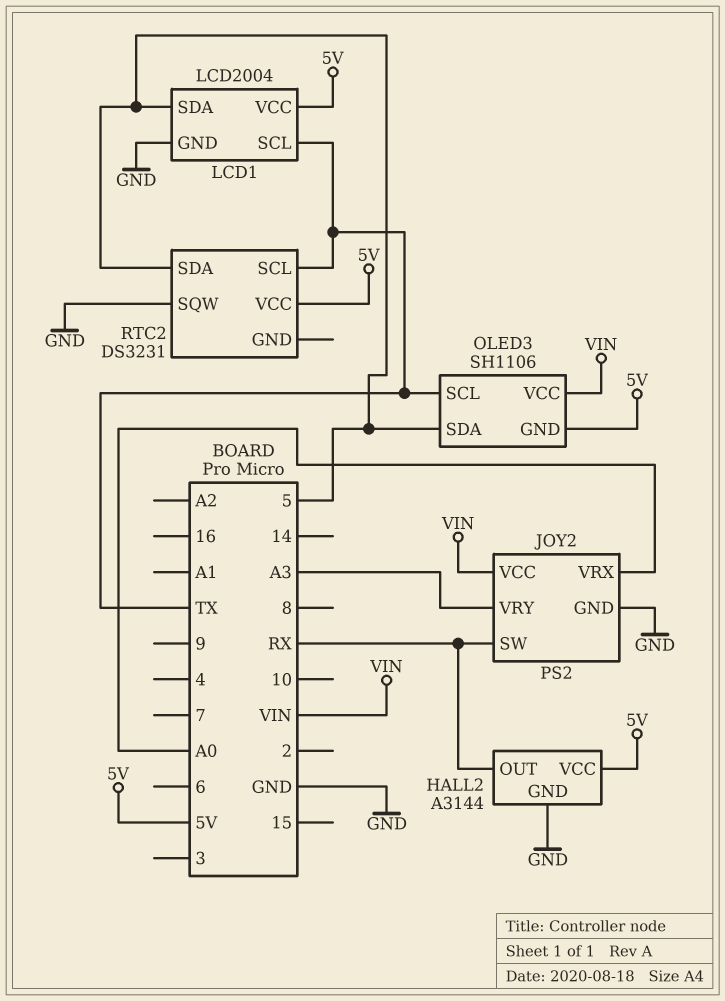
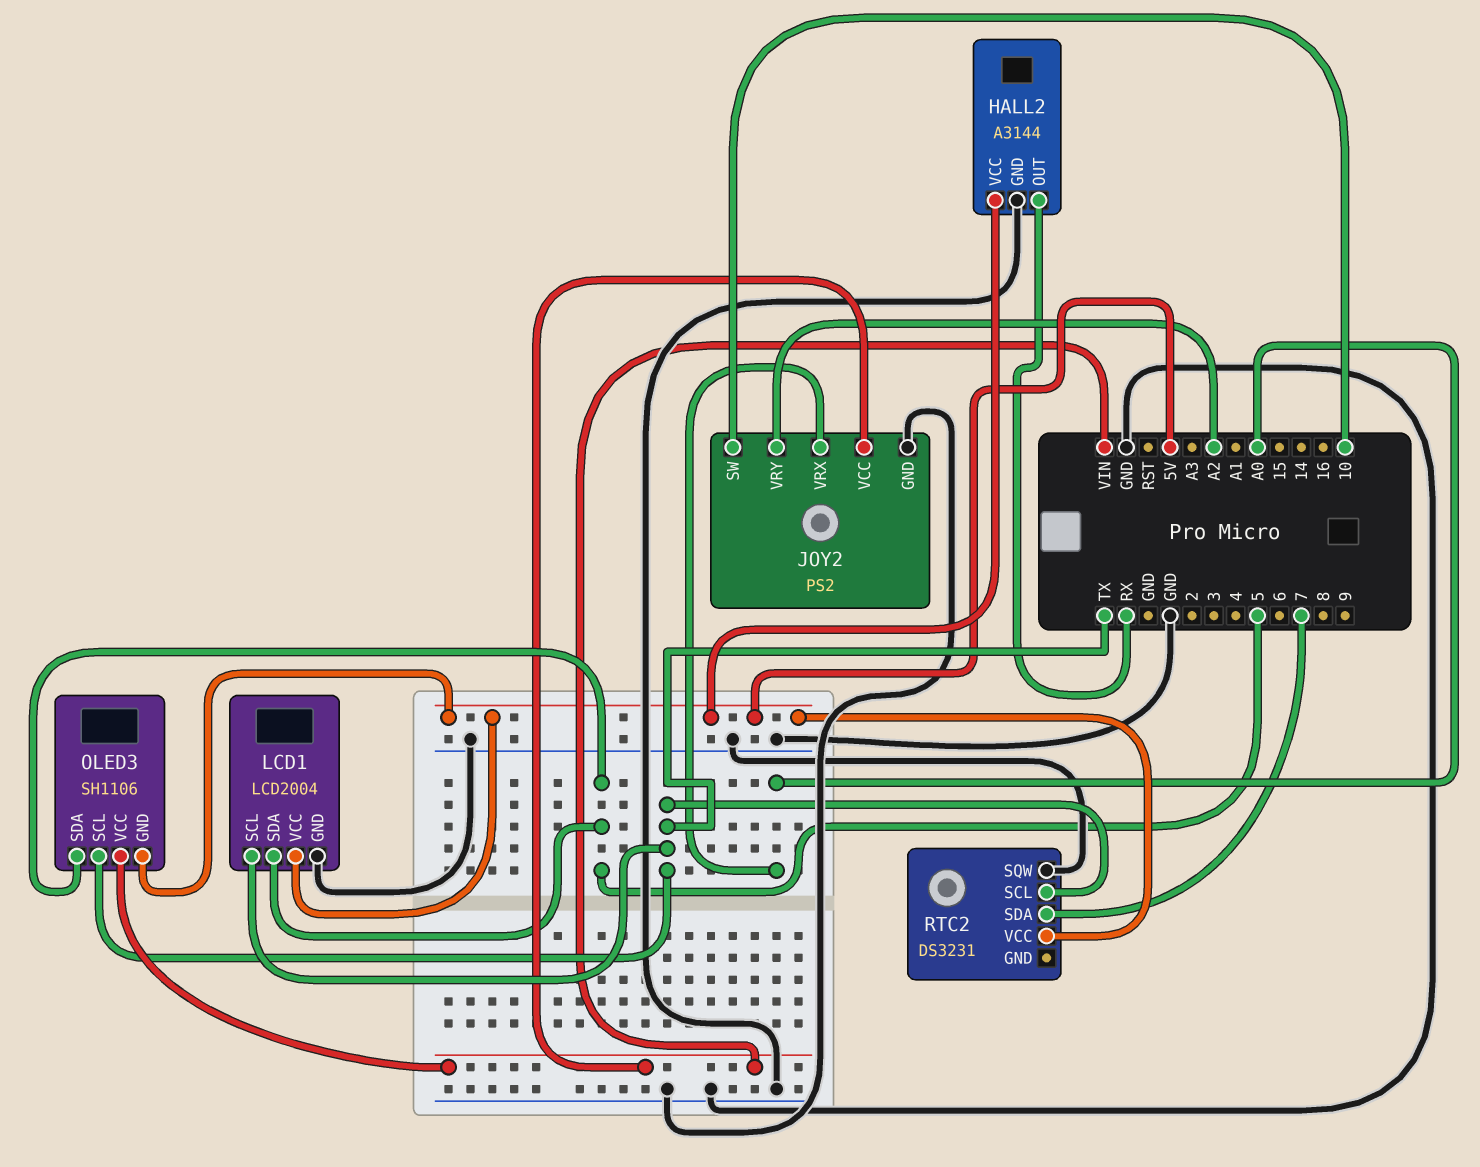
JOY2 pin SW: RX -> 10
JOY2 pin VRY: A3 -> A2
RTC2 pin SDA: 5 -> 7

